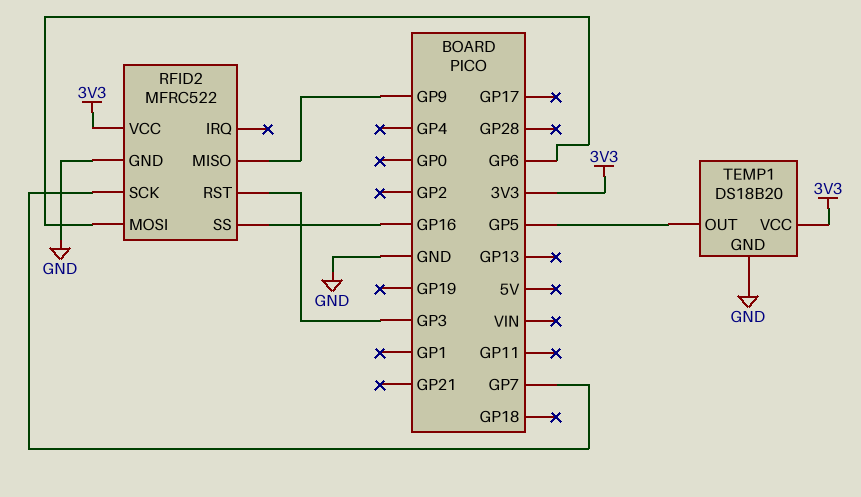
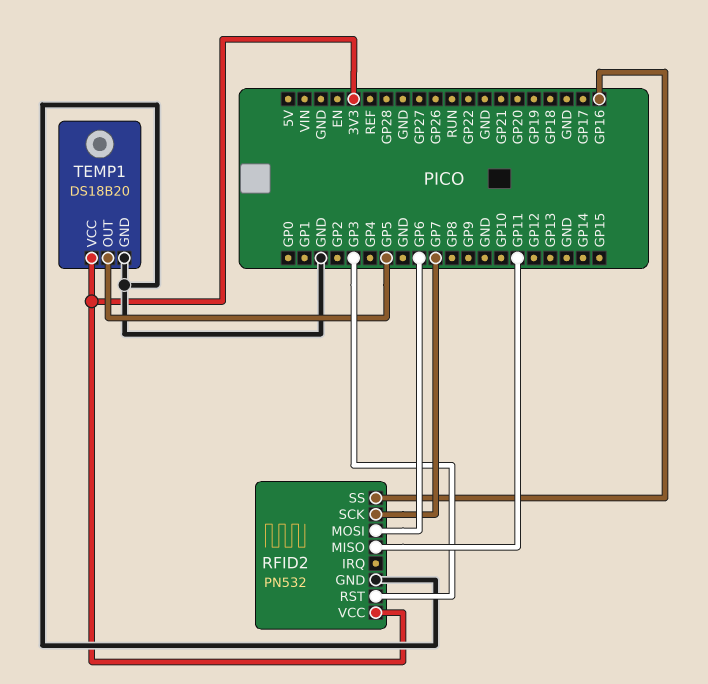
RFID2: MFRC522 -> PN532
RFID2 pin MISO: GP9 -> GP11

